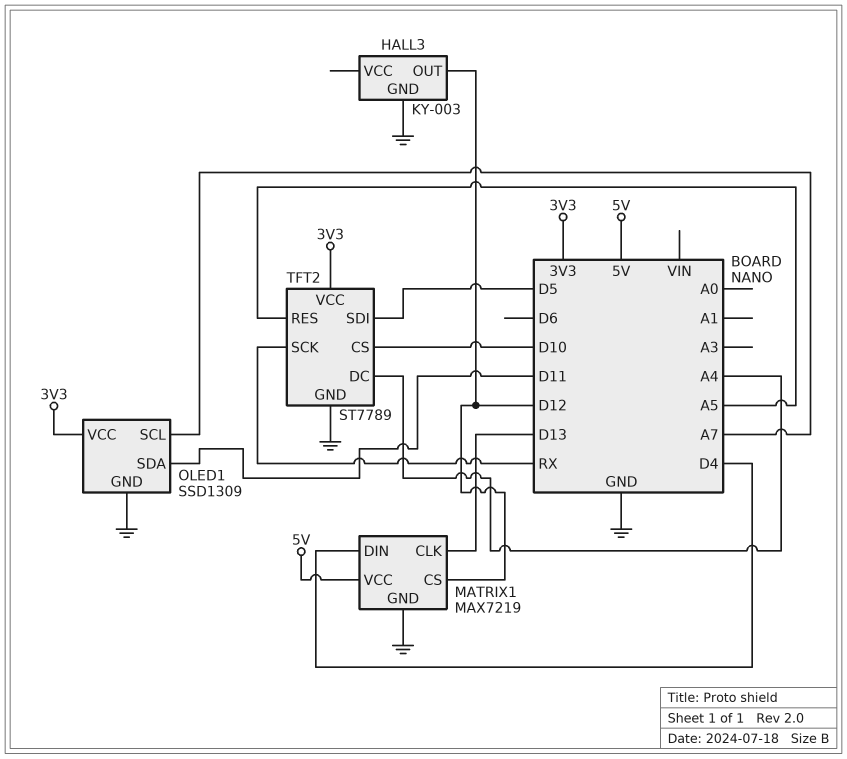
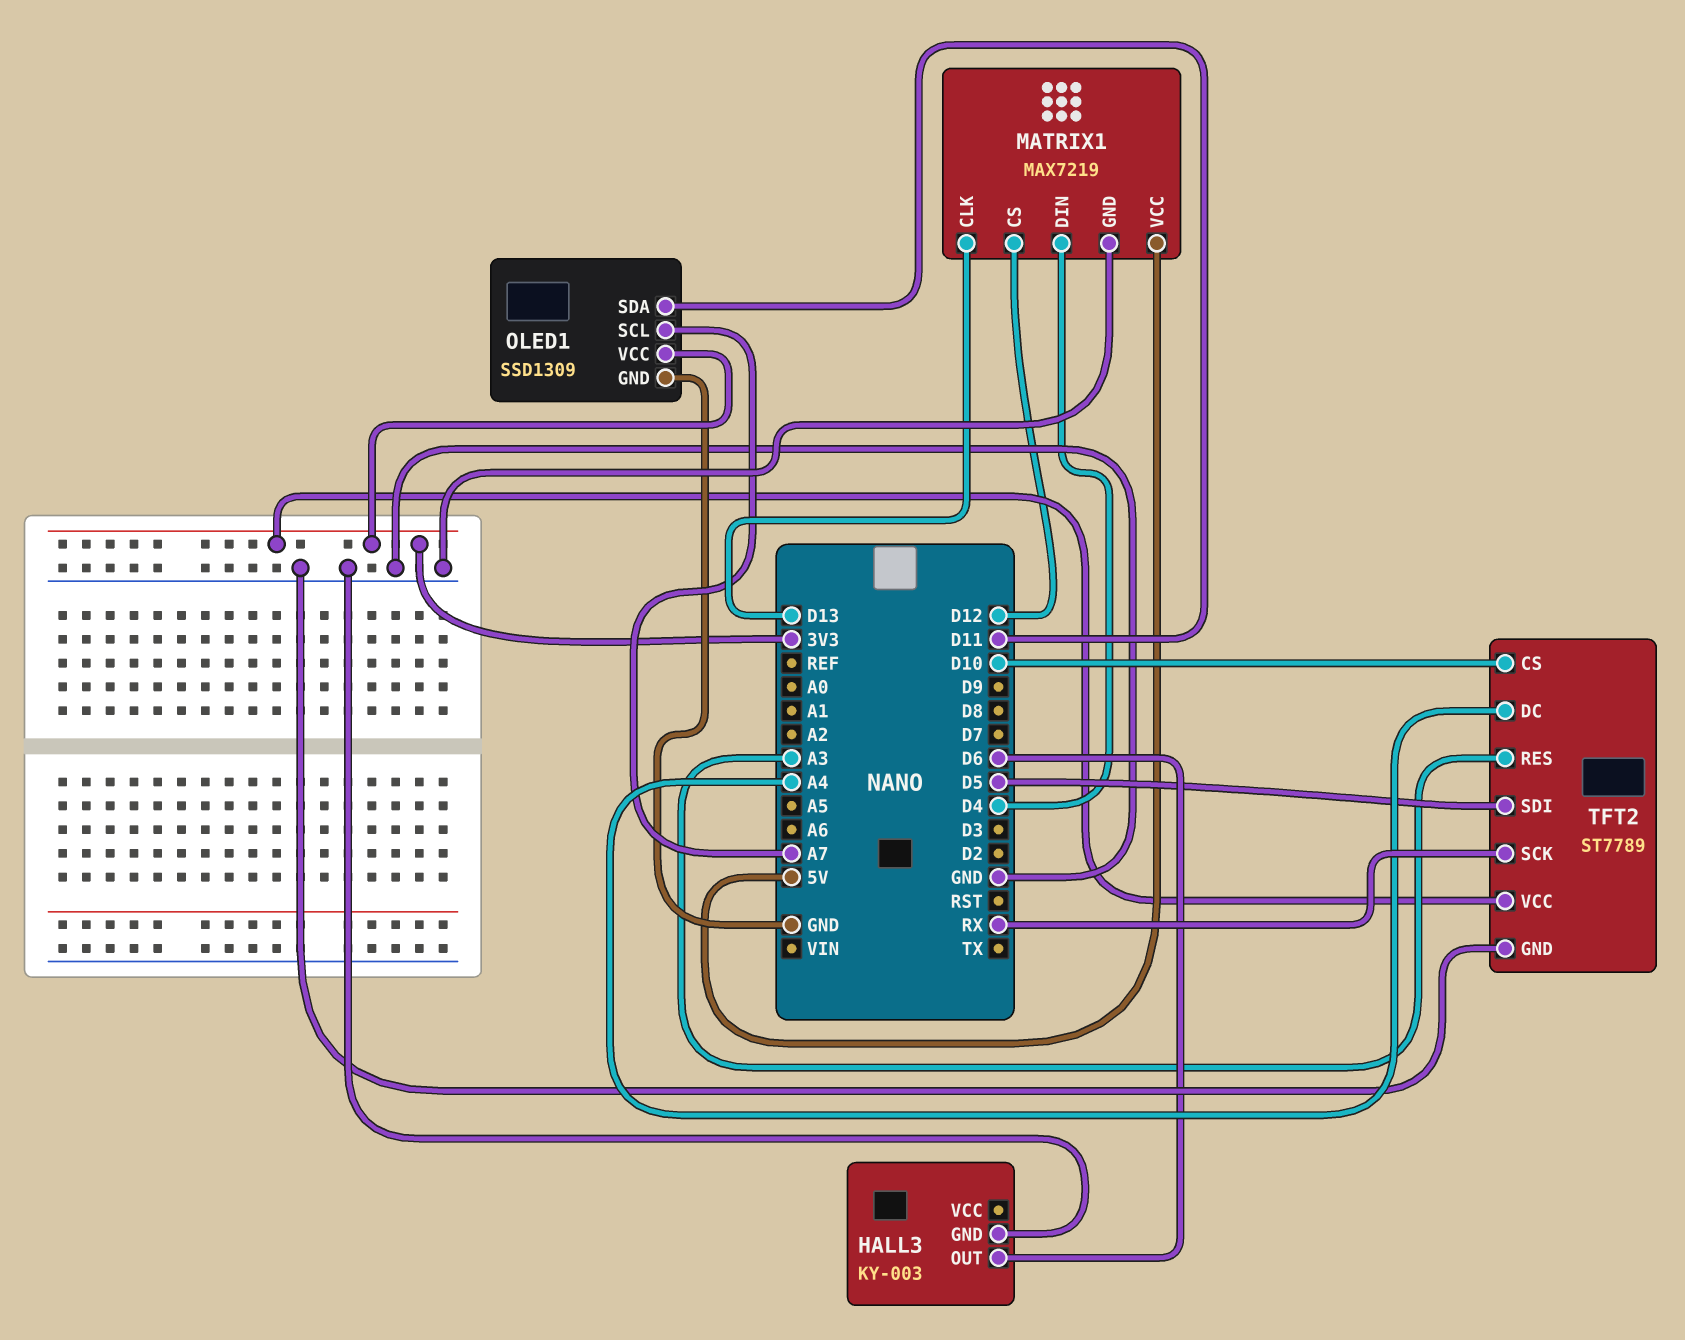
HALL3 pin OUT: D12 -> D6
TFT2 pin RES: A5 -> A3

